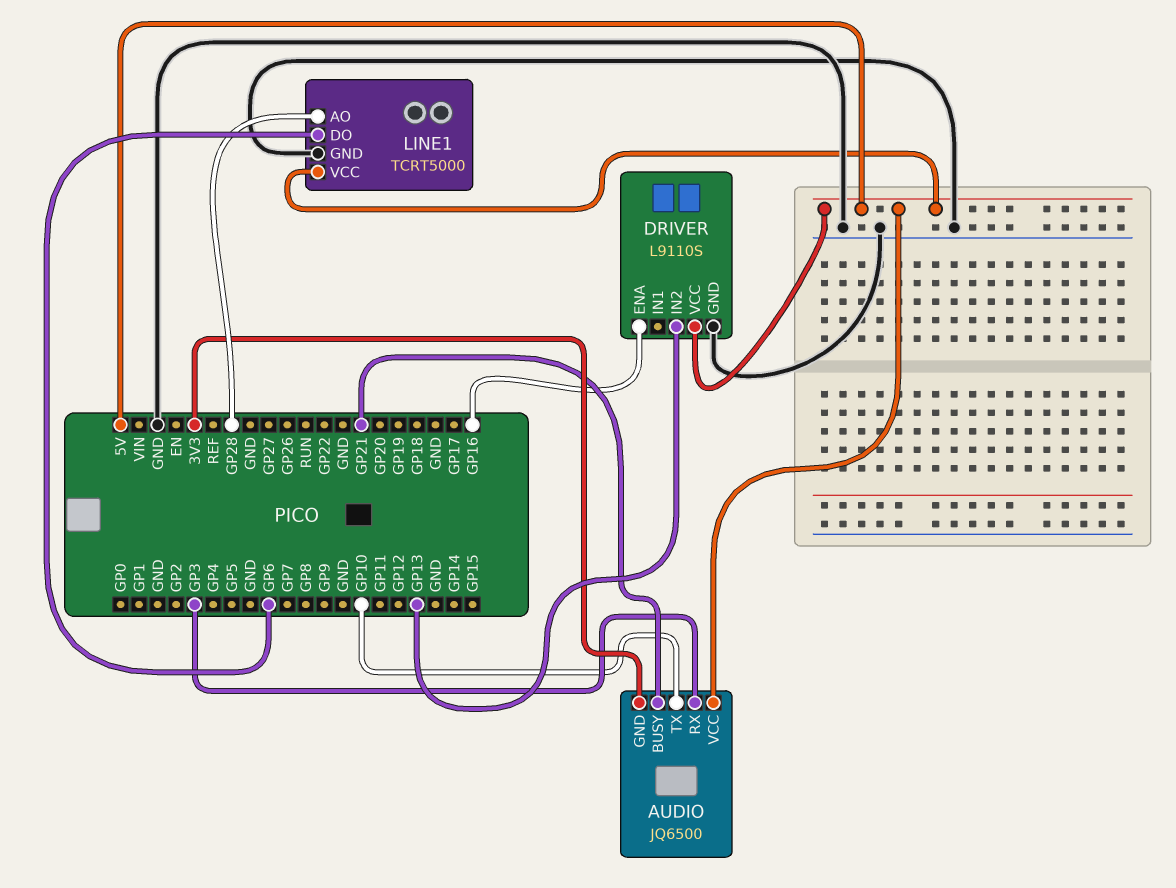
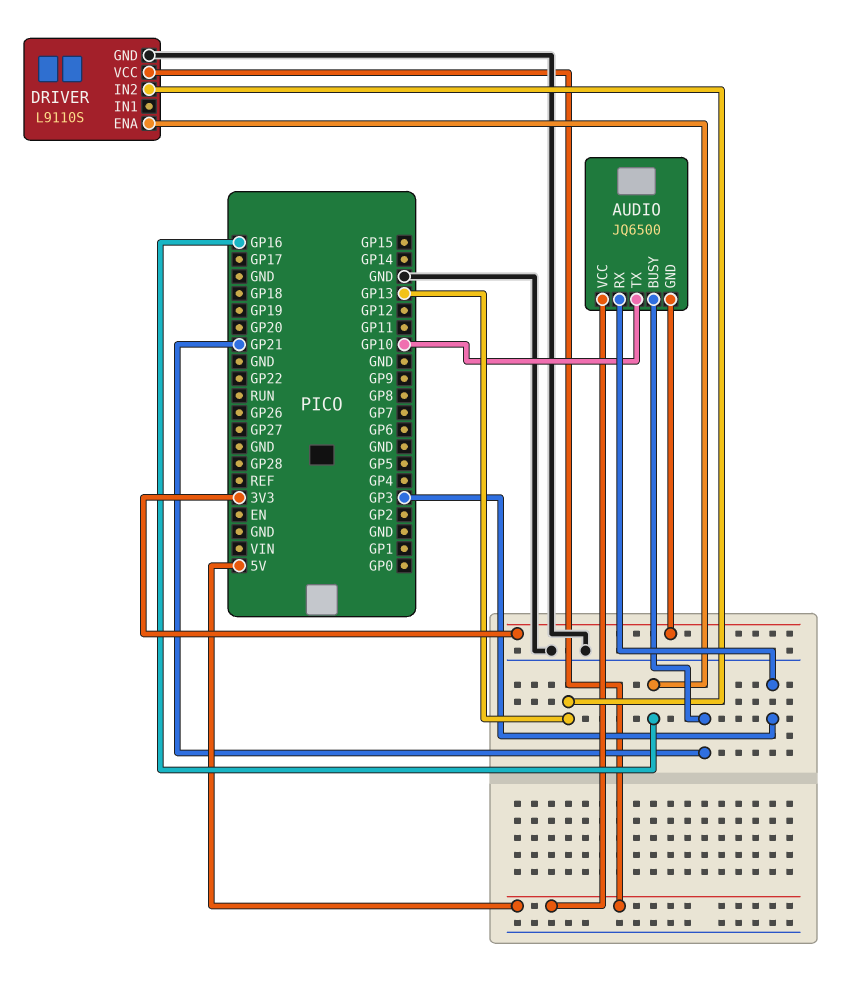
LINE1: TCRT5000 -> none
LINE1 pin AO: GP28 -> none
LINE1 pin DO: GP6 -> none
LINE1 pin GND: GND -> none
LINE1 pin VCC: 5V -> none

